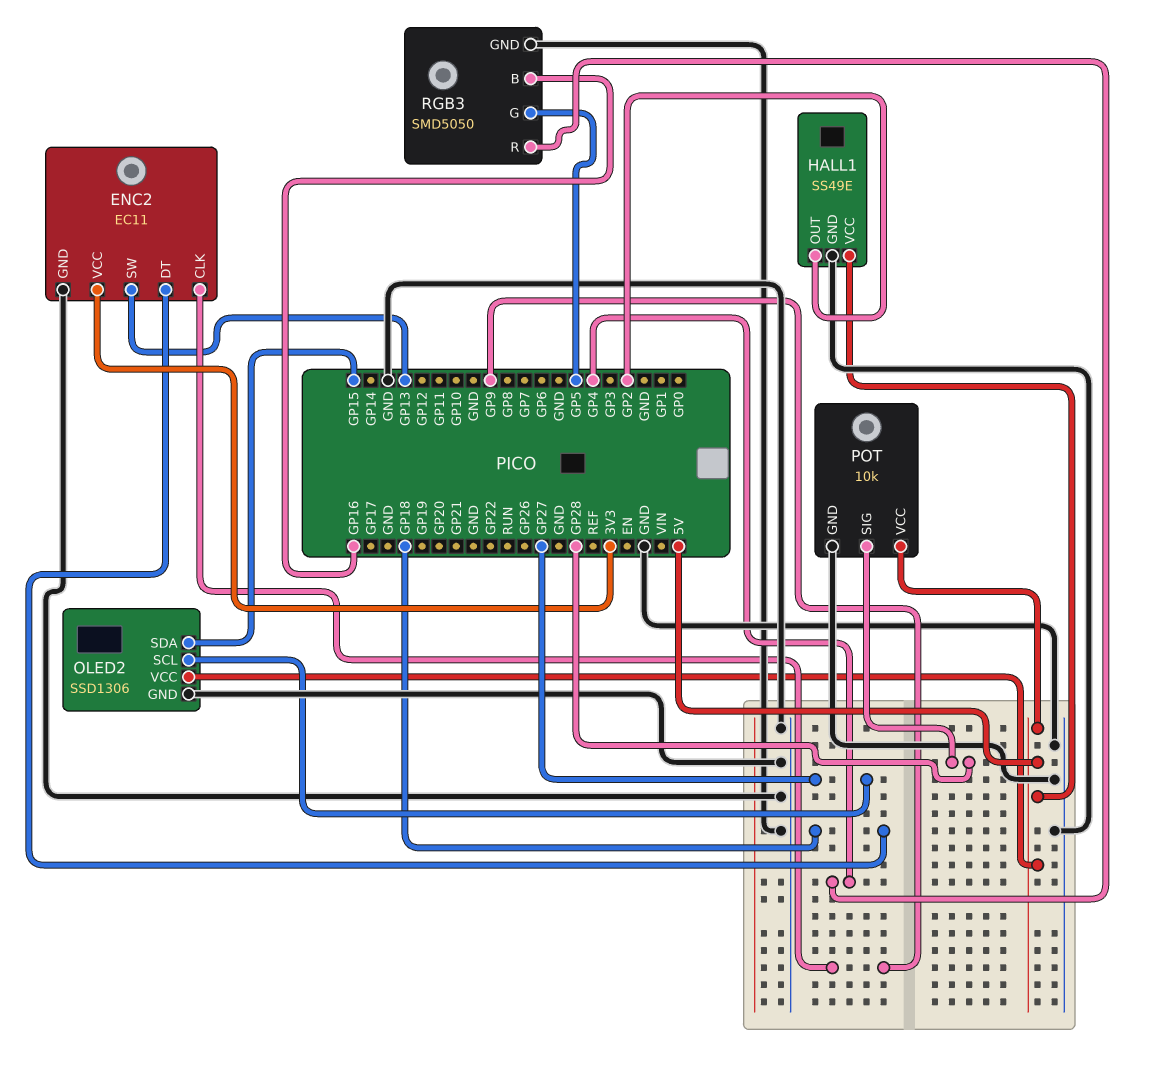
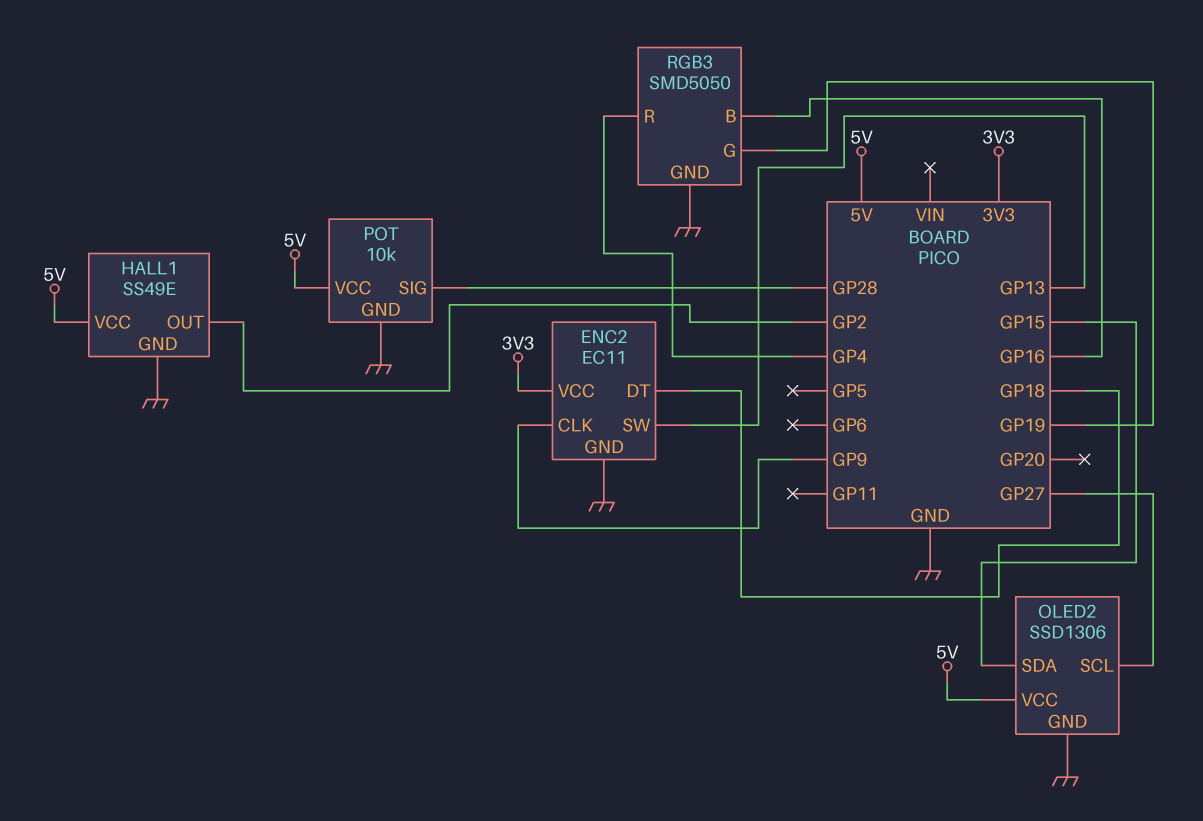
RGB3 pin G: GP5 -> GP19

